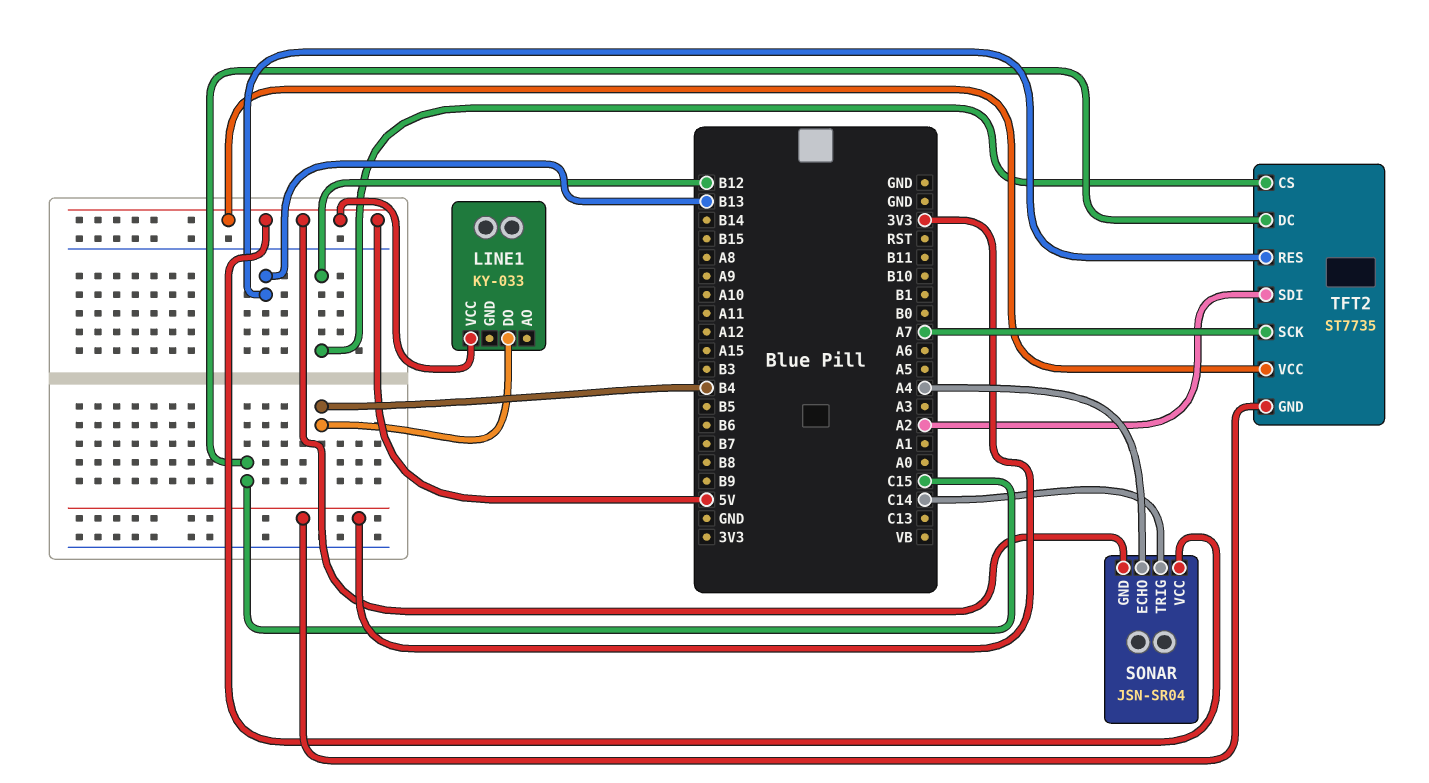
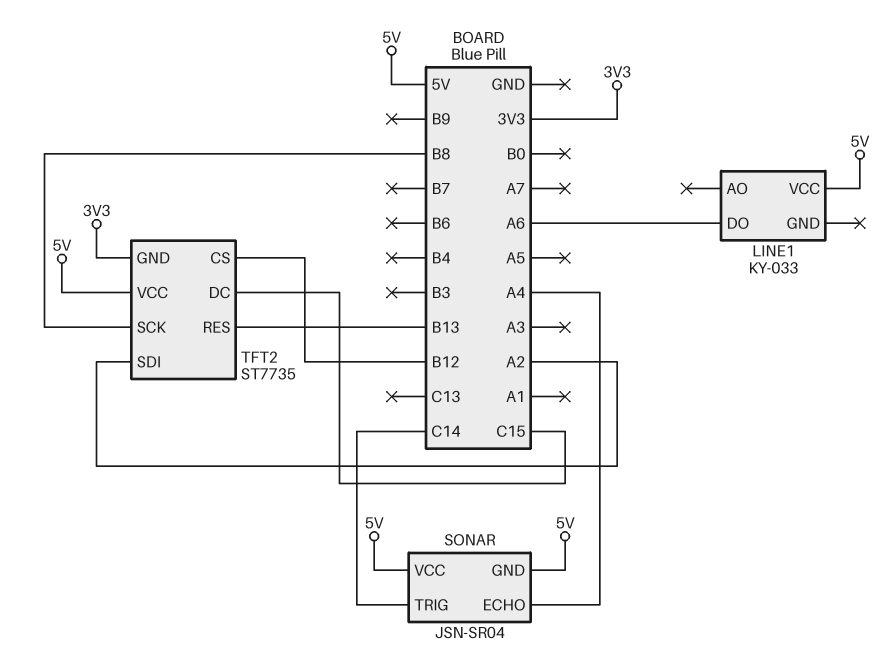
LINE1 pin DO: B4 -> A6
TFT2 pin SCK: A7 -> B8

